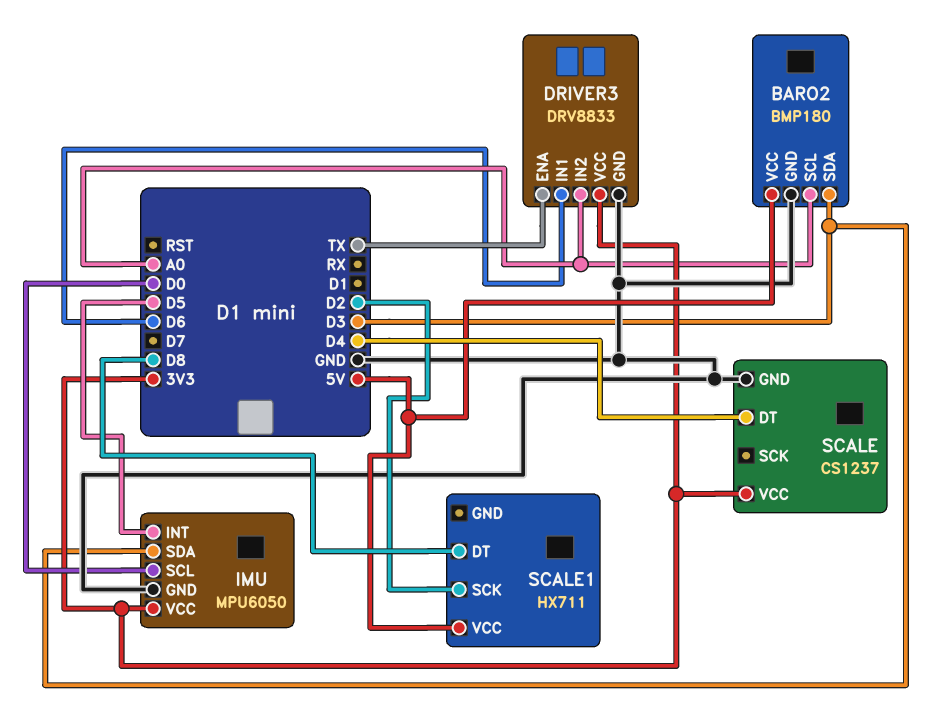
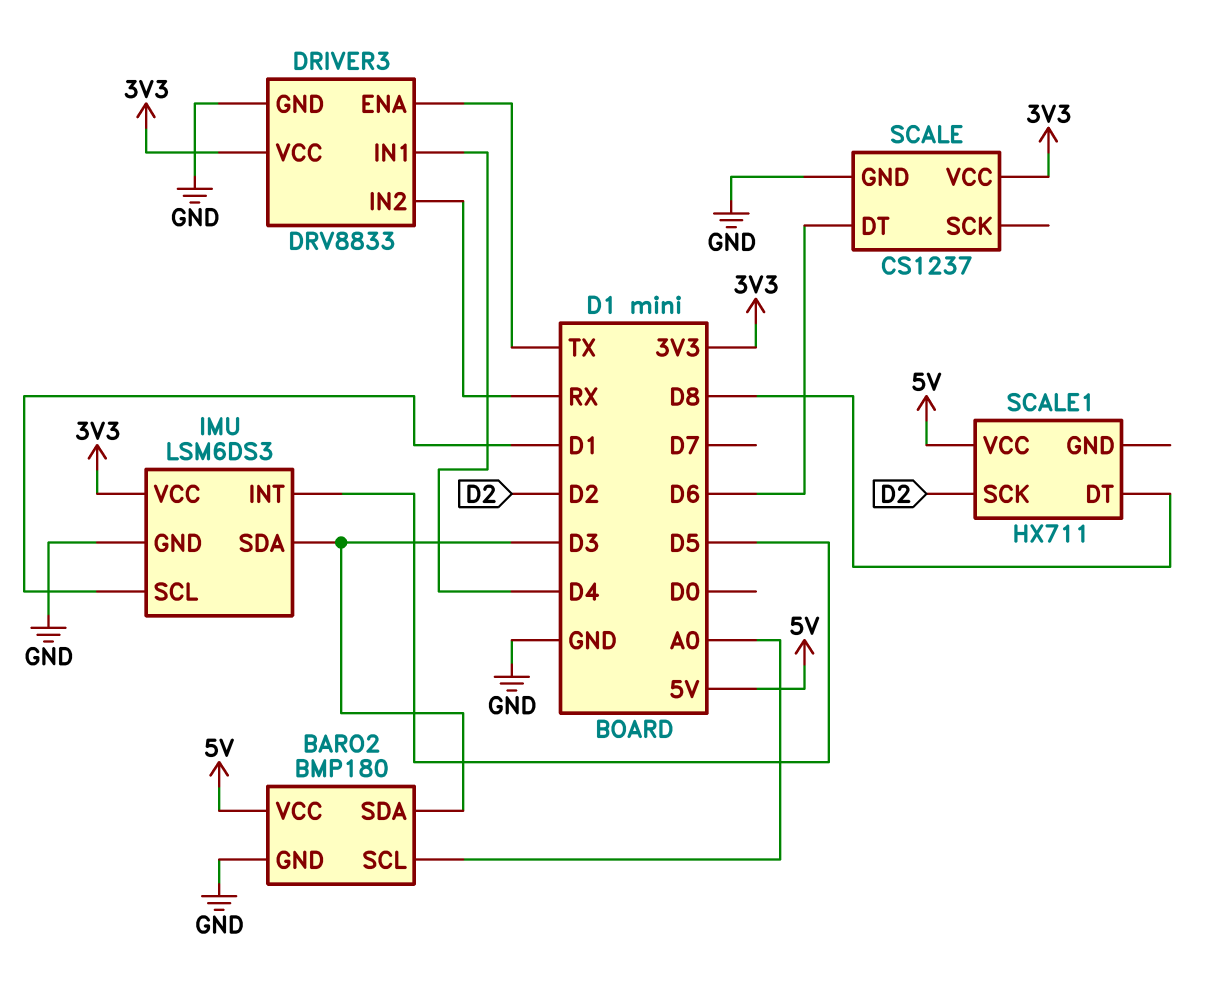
DRIVER3 pin IN1: D6 -> D4
DRIVER3 pin IN2: A0 -> RX
IMU: MPU6050 -> LSM6DS3
IMU pin SCL: D0 -> D1
SCALE pin DT: D4 -> D6

